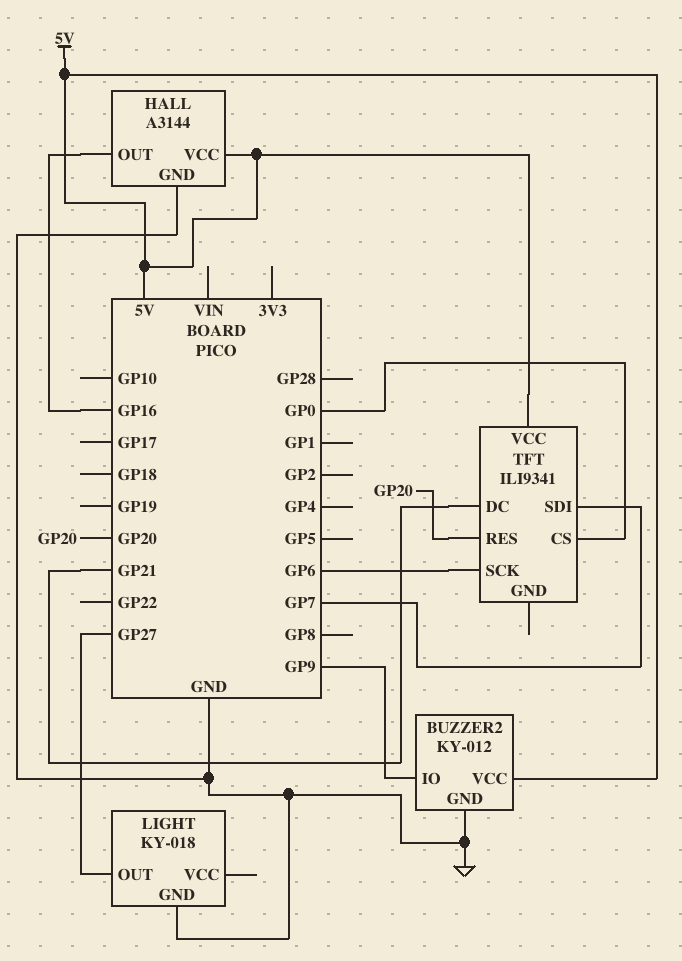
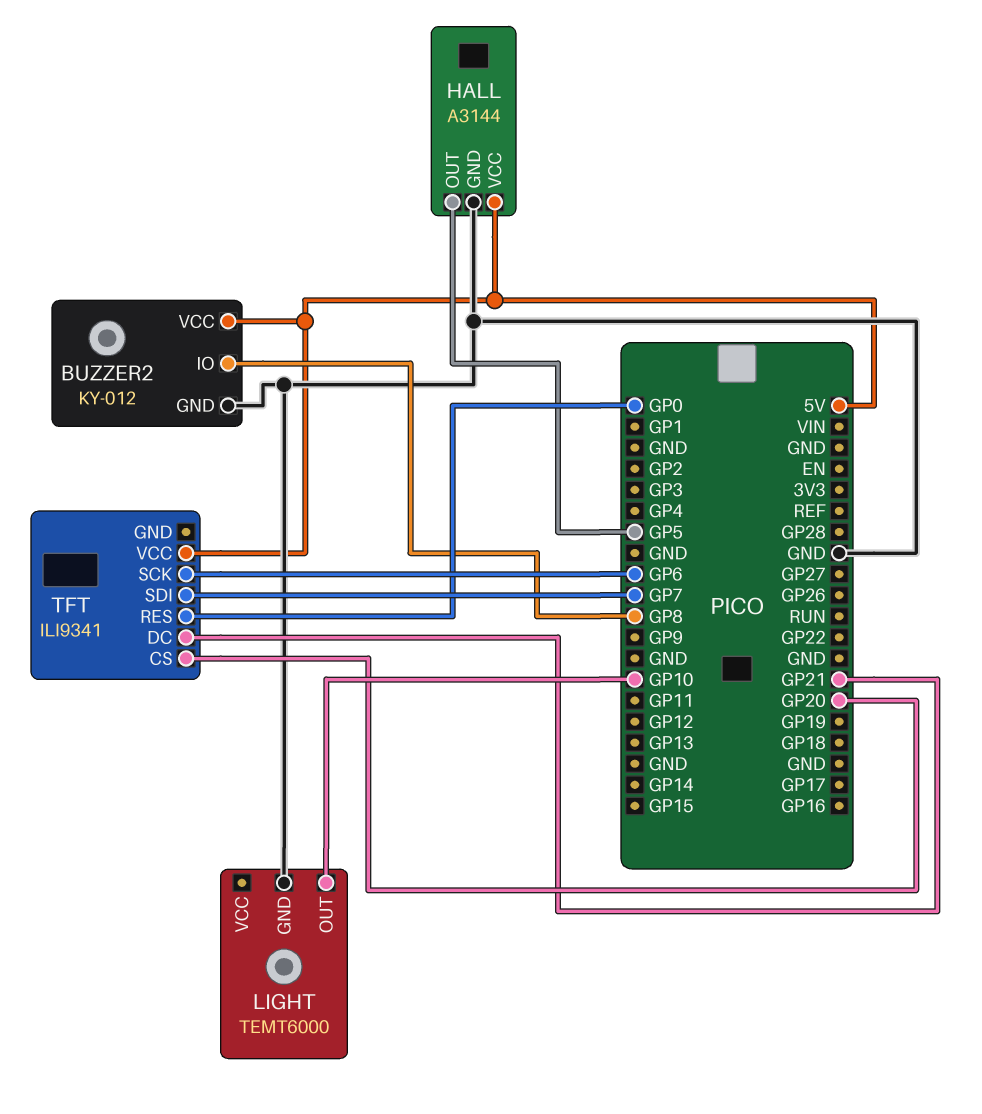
BUZZER2 pin IO: GP9 -> GP8
HALL pin OUT: GP16 -> GP5
LIGHT: KY-018 -> TEMT6000
LIGHT pin OUT: GP27 -> GP10
TFT pin CS: GP0 -> GP20
TFT pin RES: GP20 -> GP0

